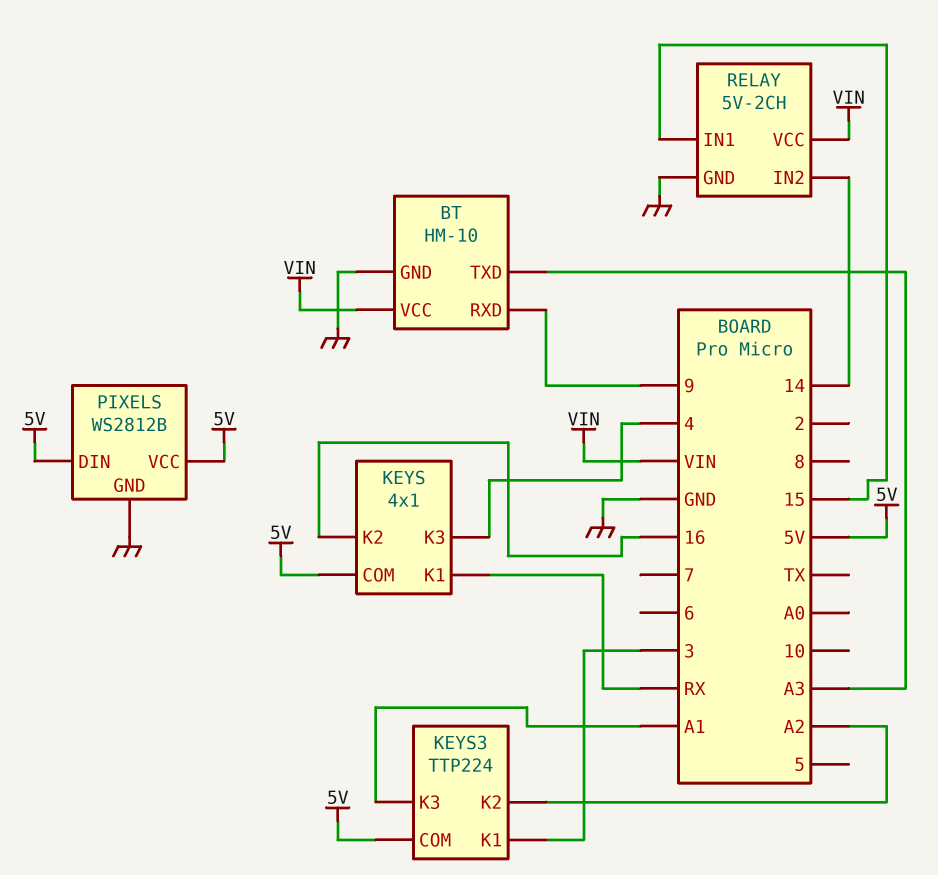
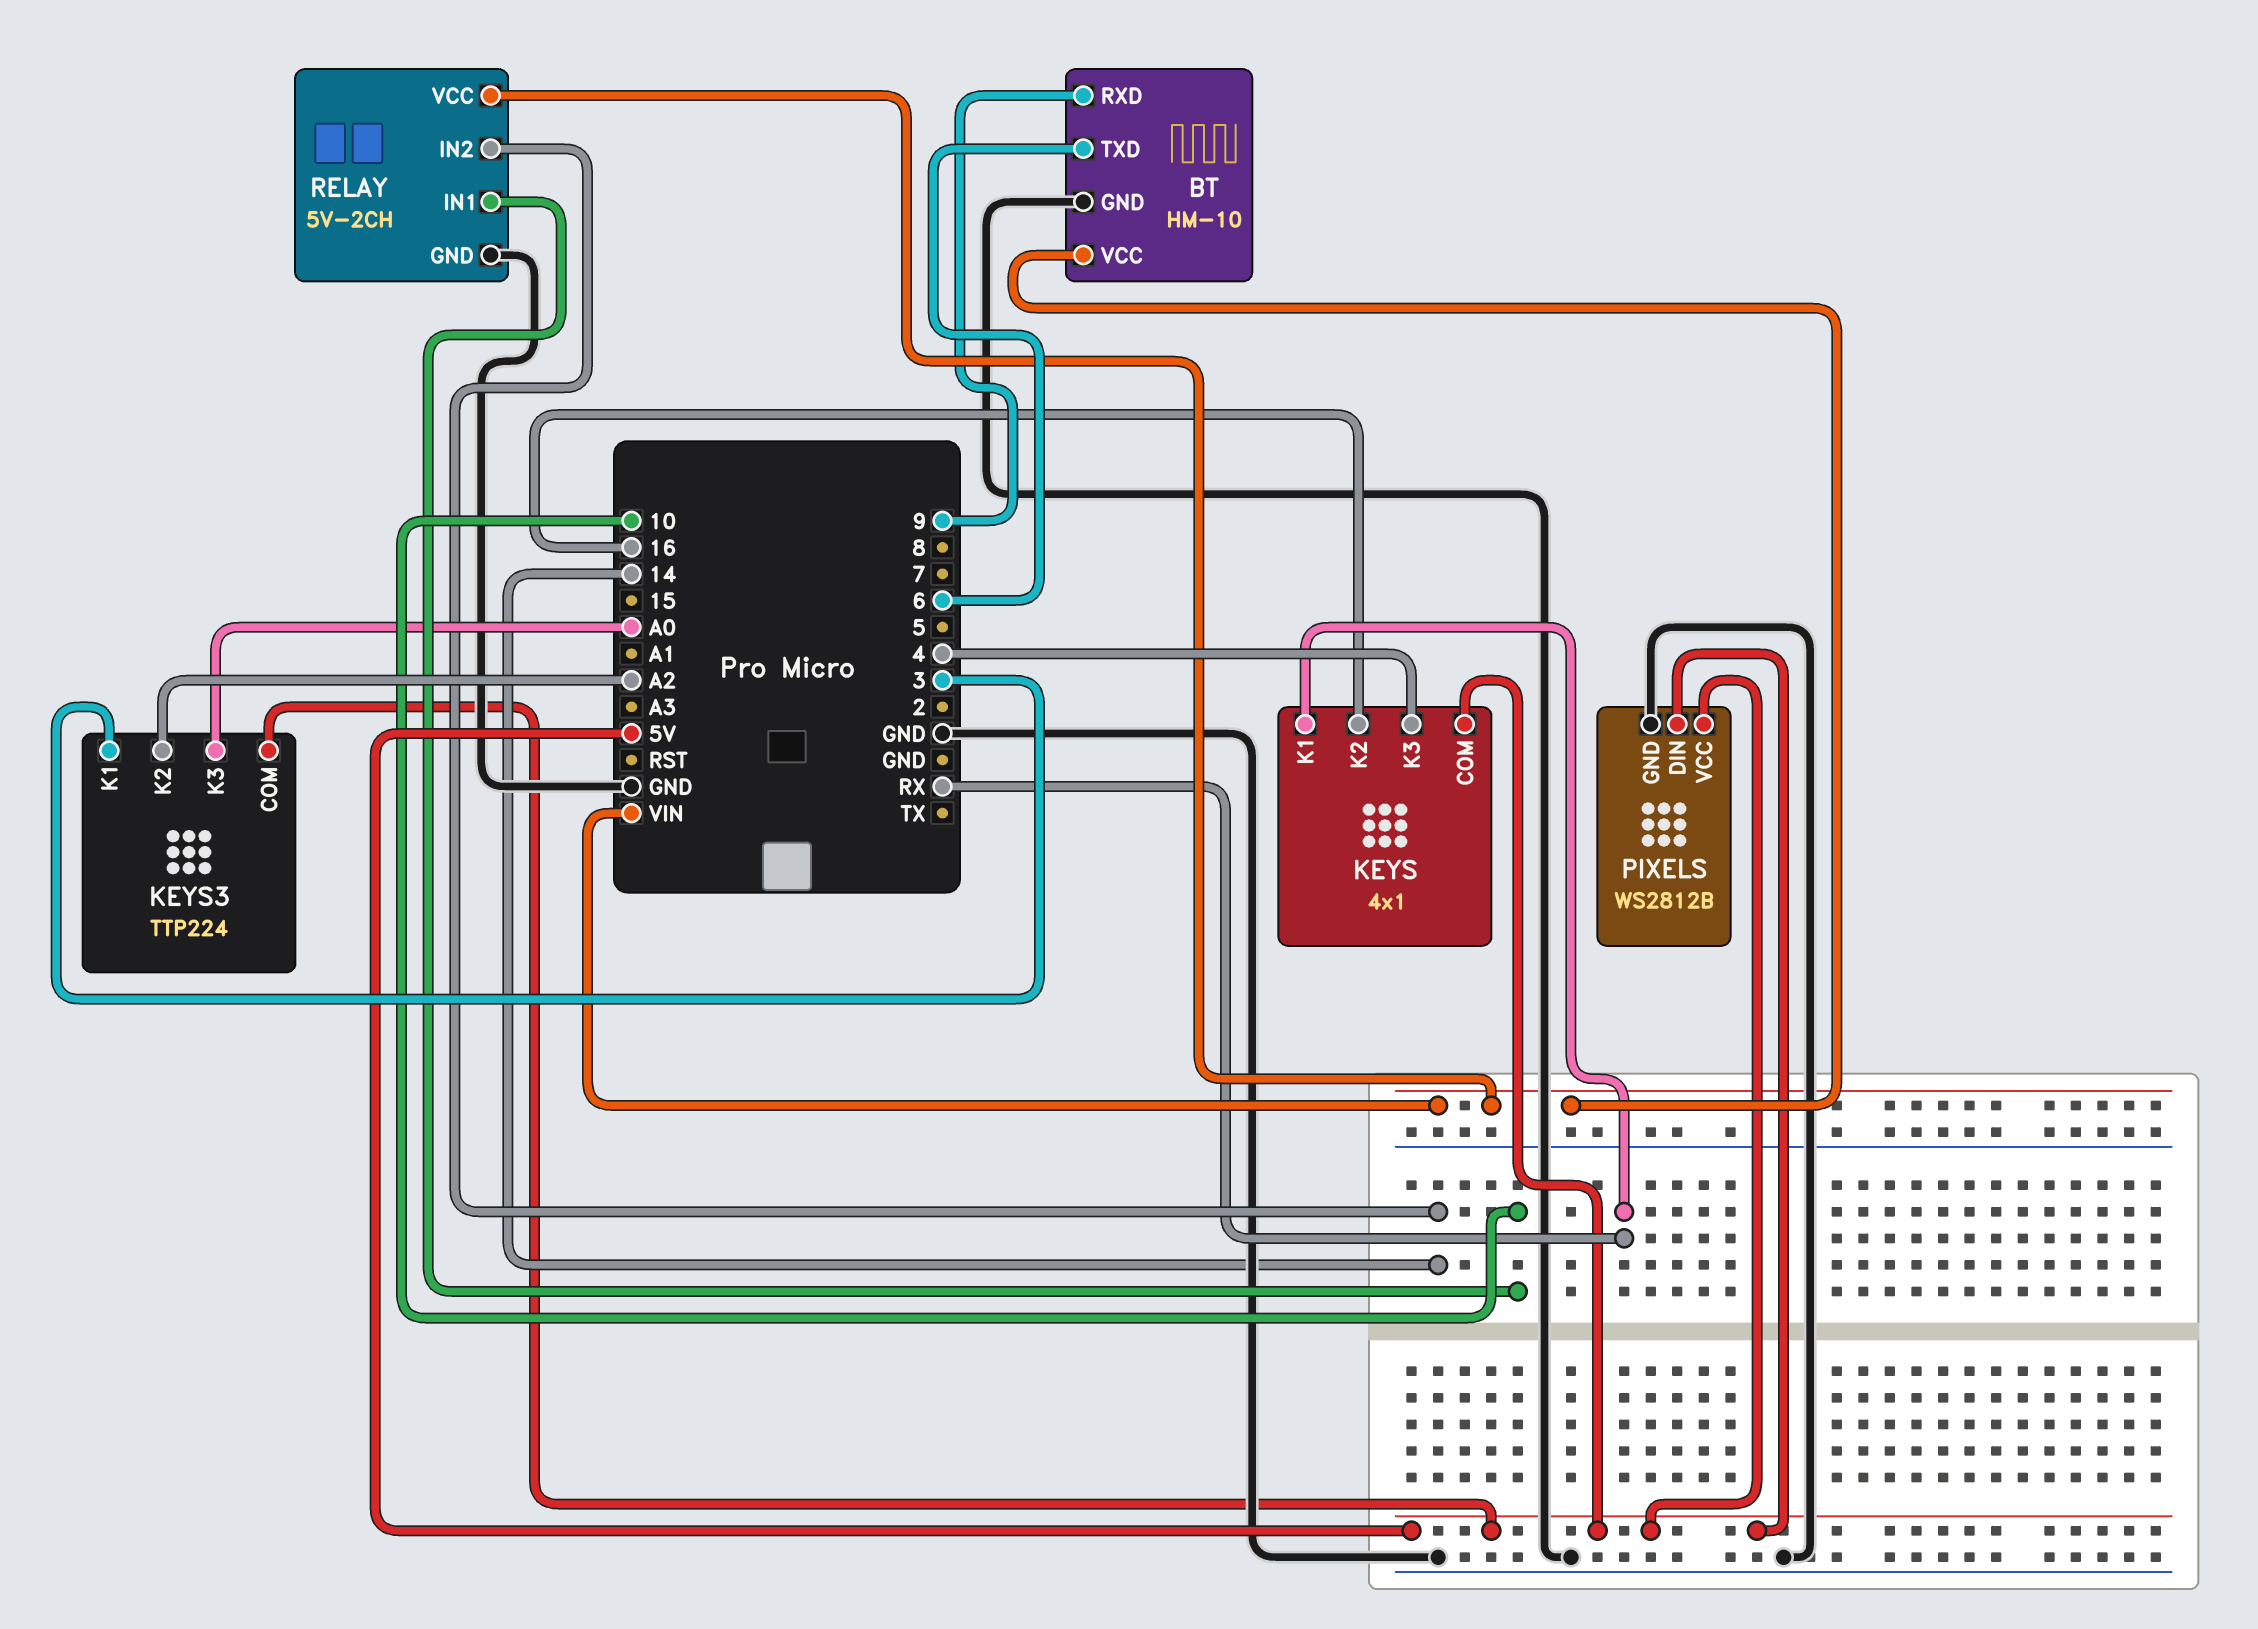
BT pin TXD: A3 -> 6
KEYS3 pin K3: A1 -> A0
RELAY pin IN1: 15 -> 10

